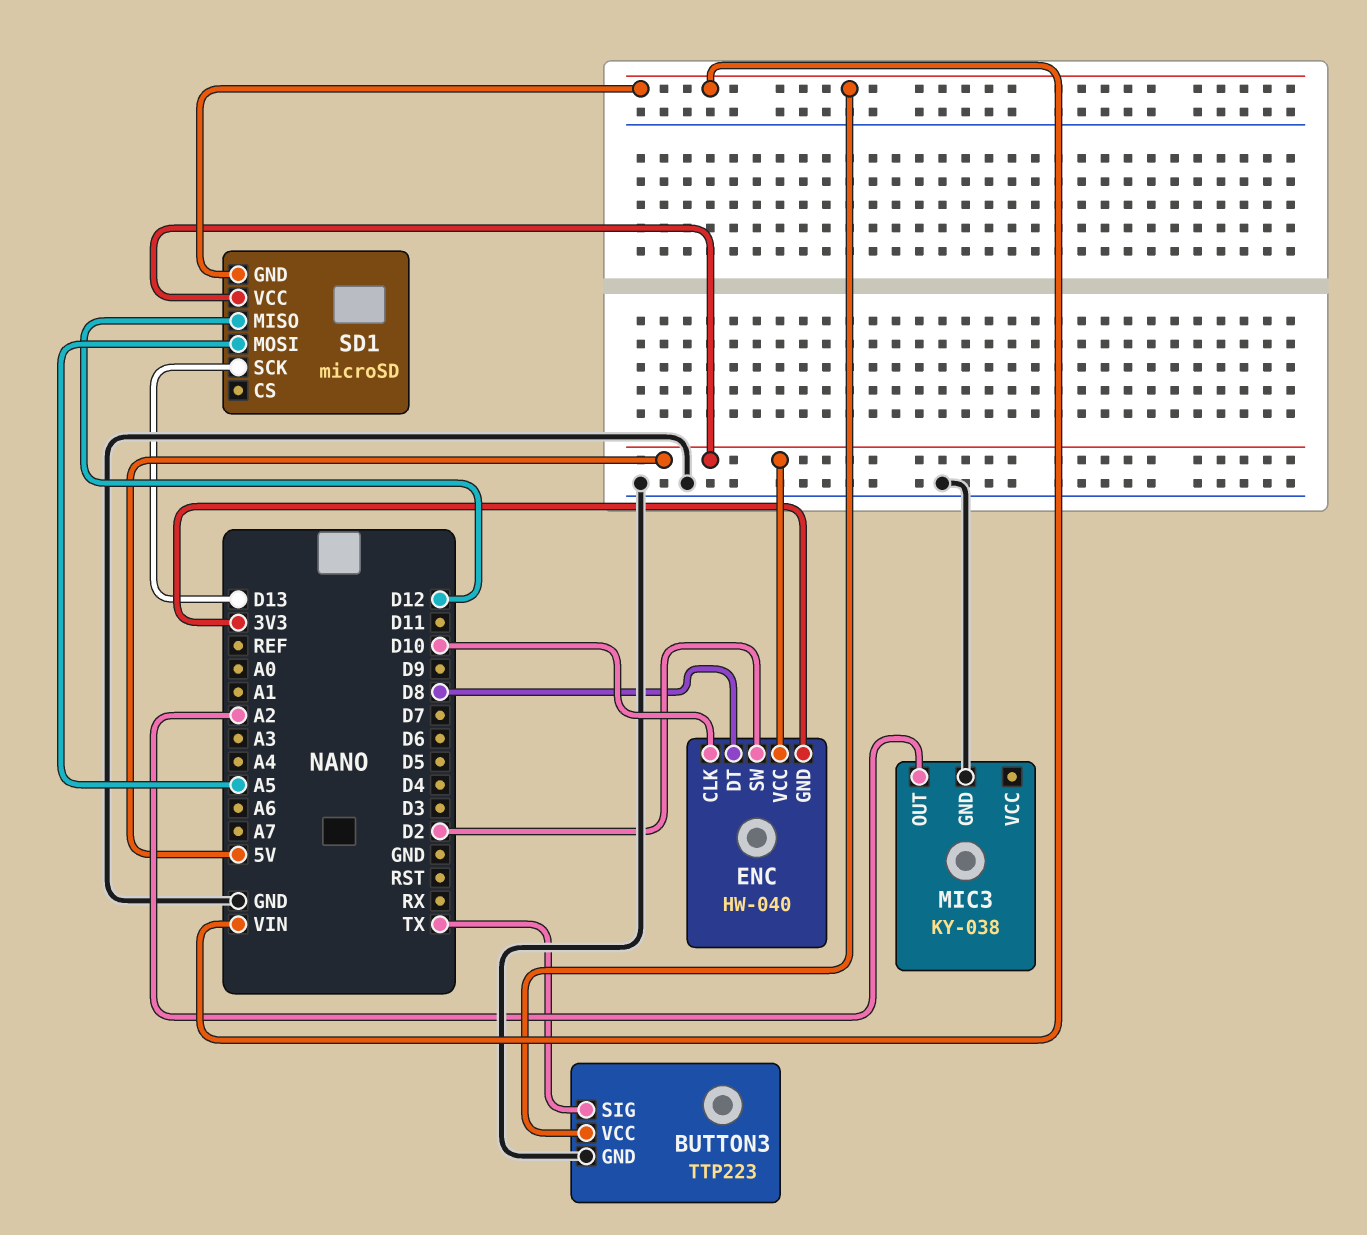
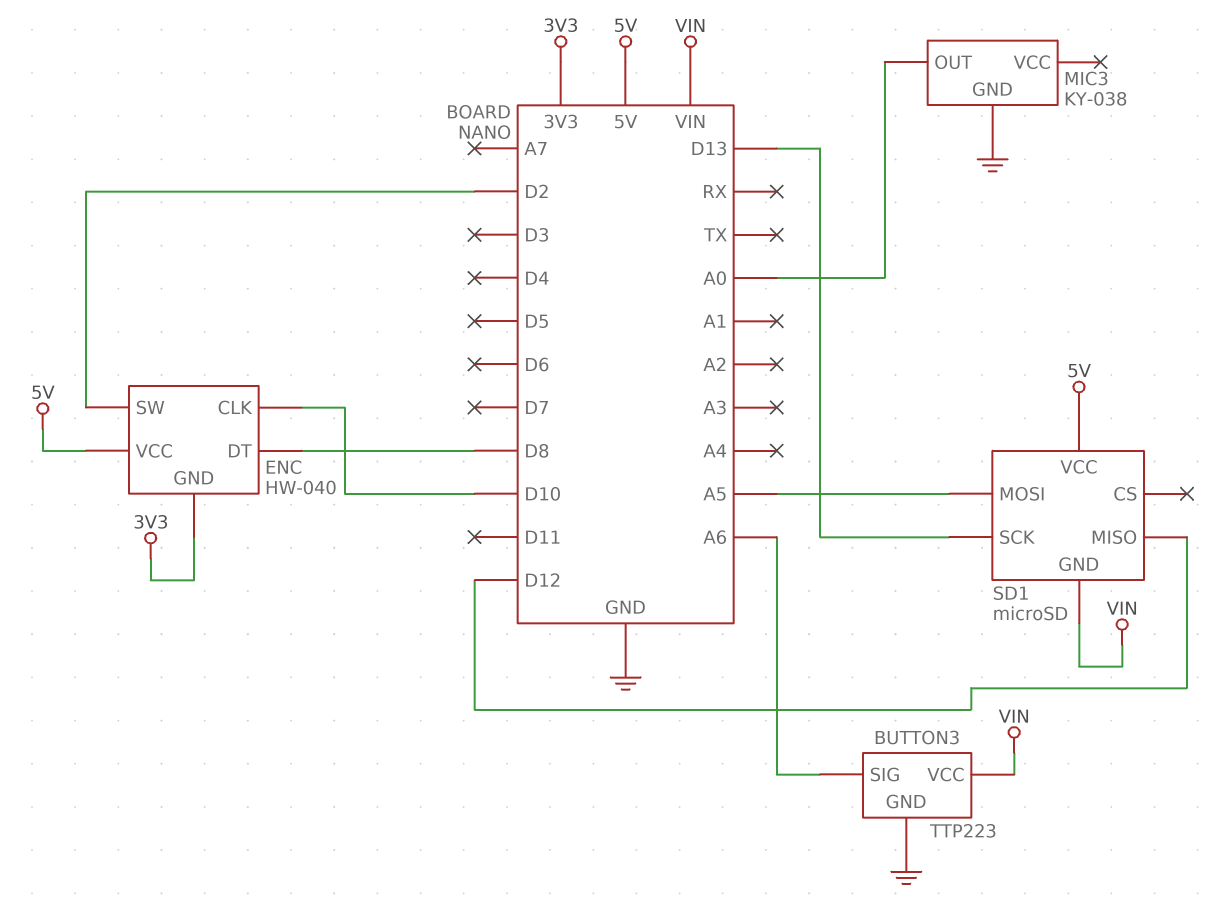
BUTTON3 pin SIG: TX -> A6
MIC3 pin OUT: A2 -> A0

